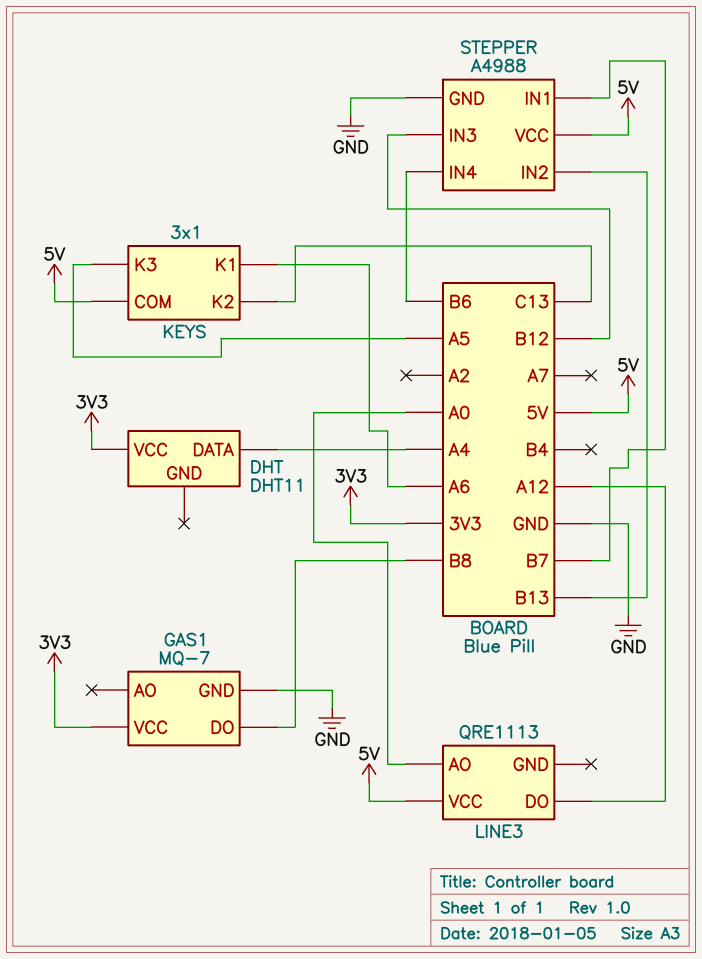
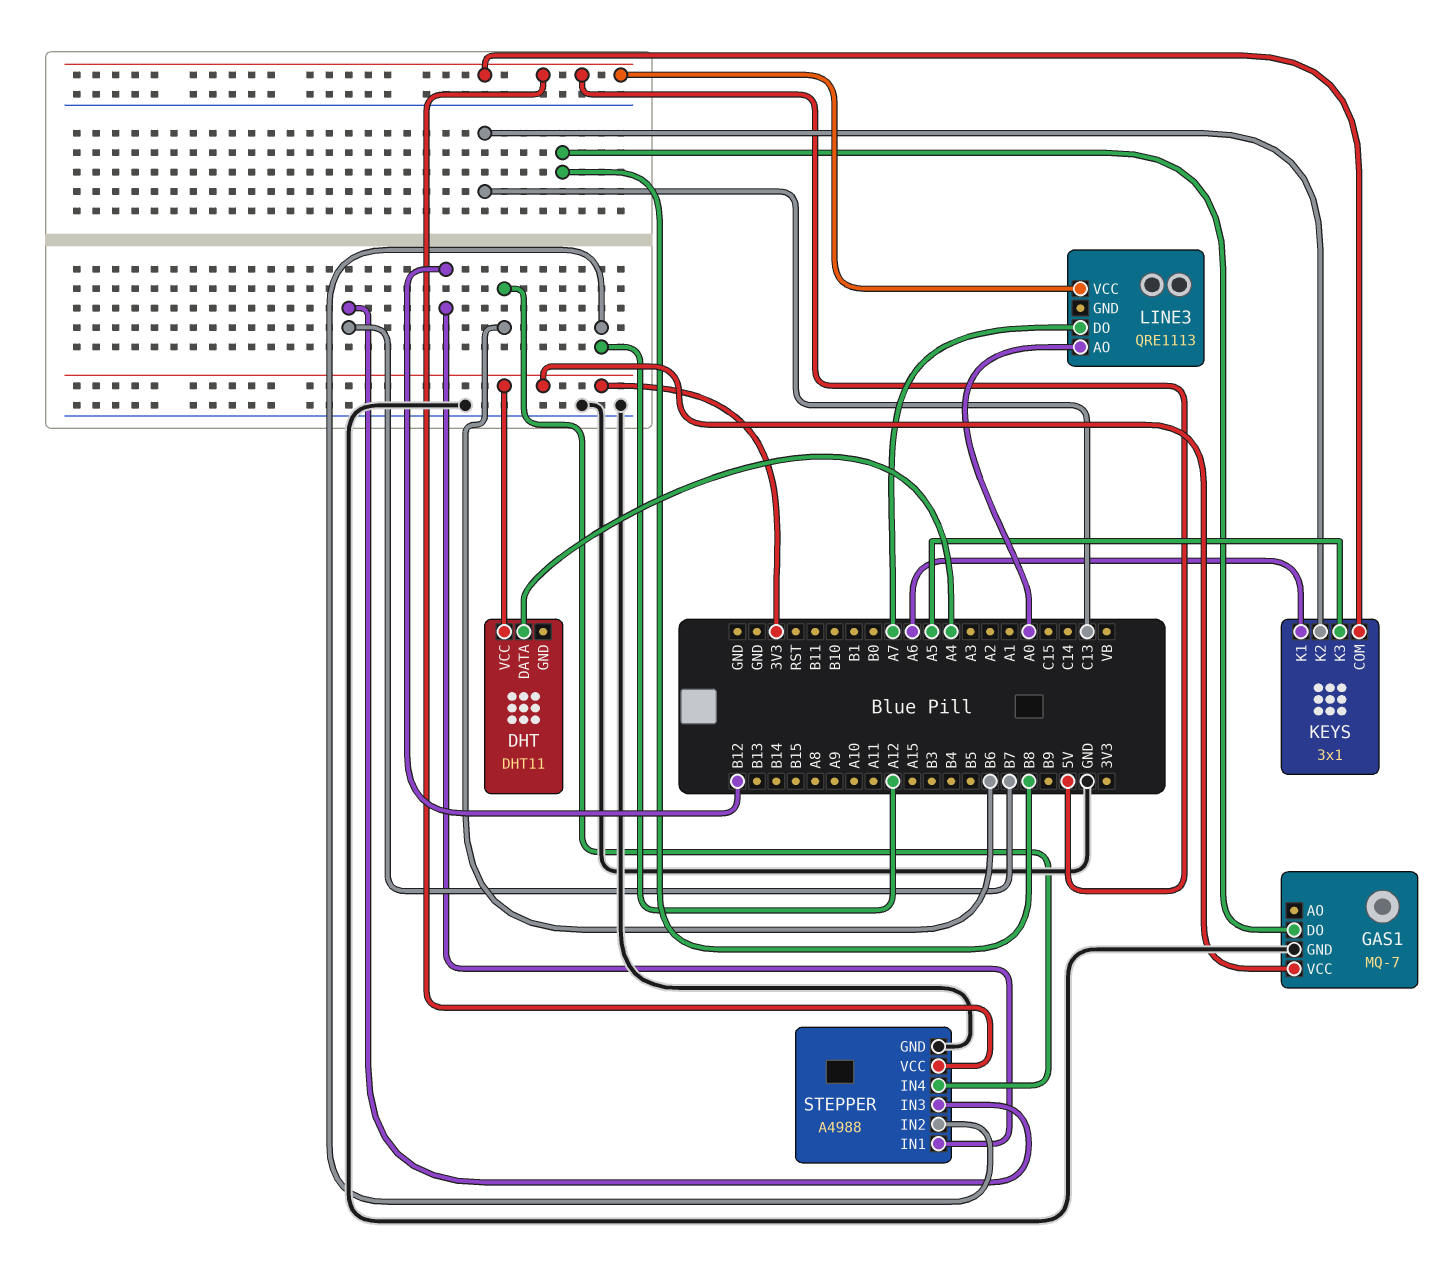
LINE3 pin DO: A12 -> A7
STEPPER pin IN1: B7 -> B12
STEPPER pin IN2: B13 -> A12
STEPPER pin IN3: B12 -> B7

